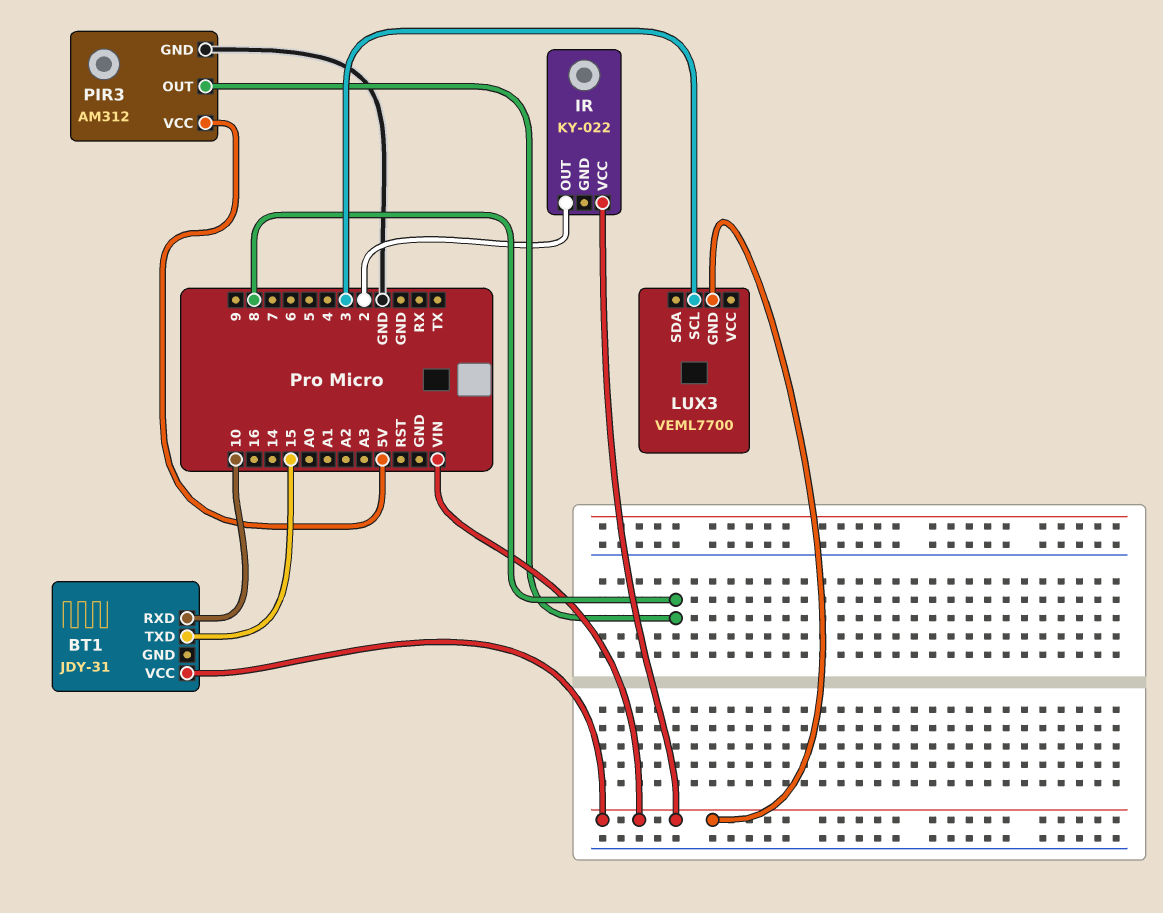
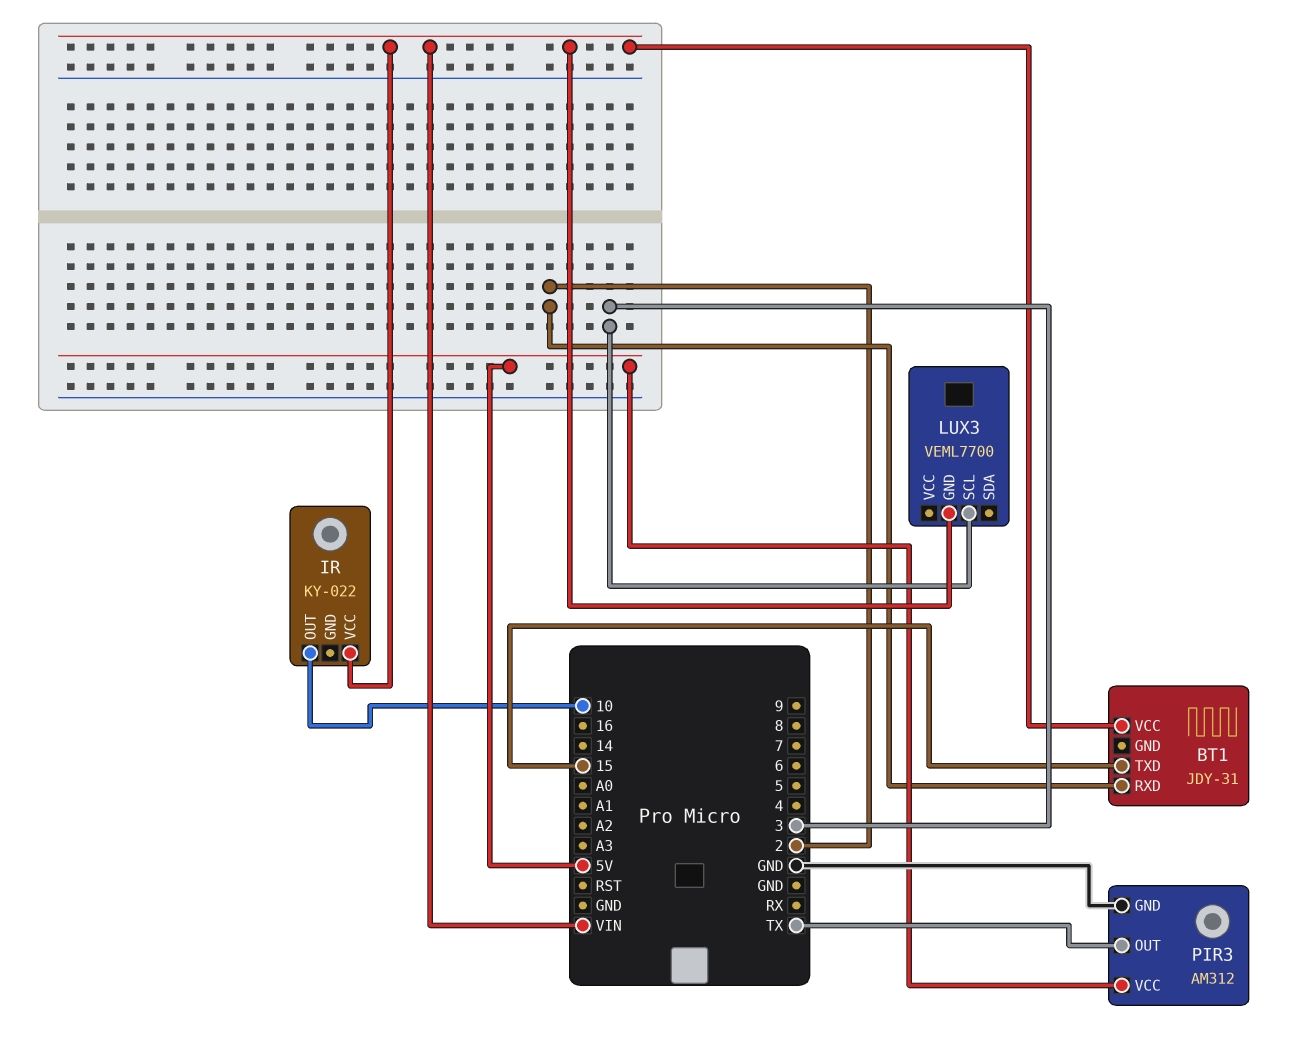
BT1 pin RXD: 10 -> 2
IR pin OUT: 2 -> 10
PIR3 pin OUT: 8 -> TX

